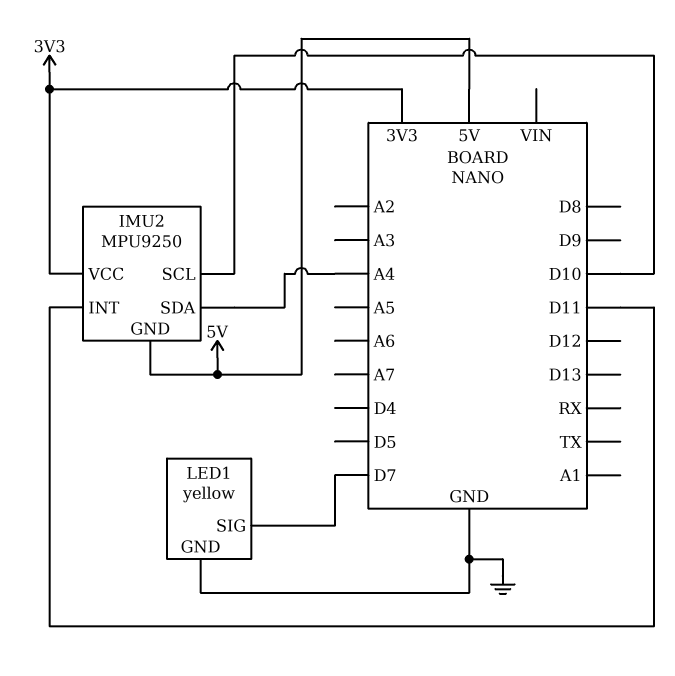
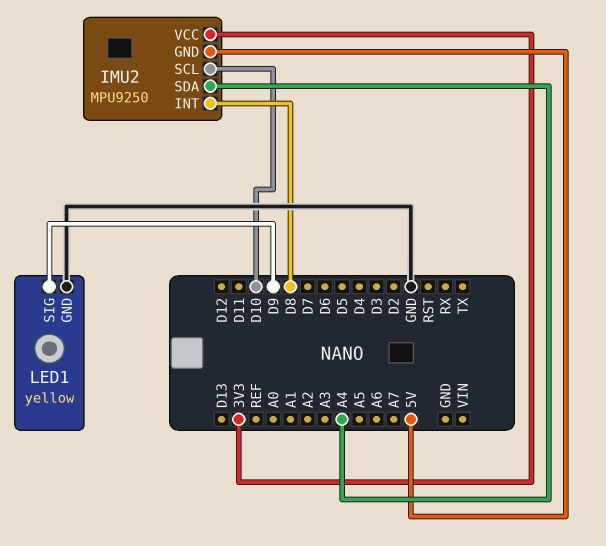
IMU2 pin INT: D11 -> D8
LED1 pin SIG: D7 -> D9

